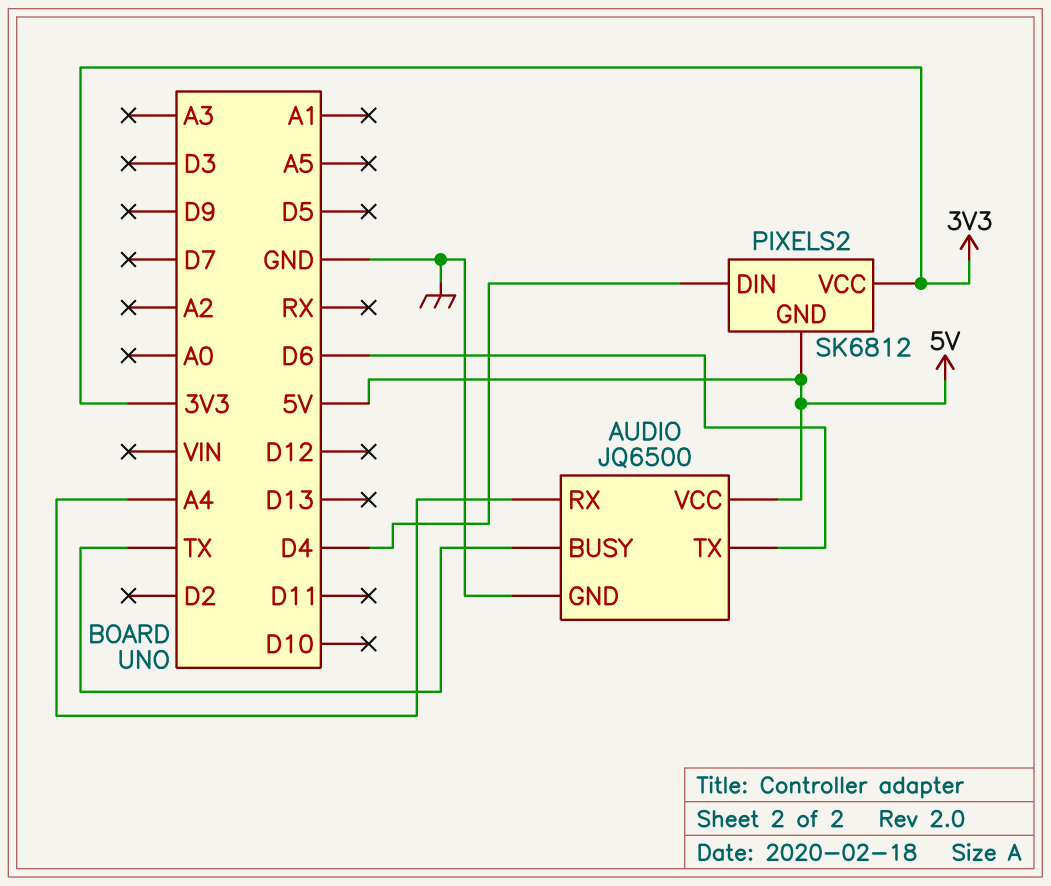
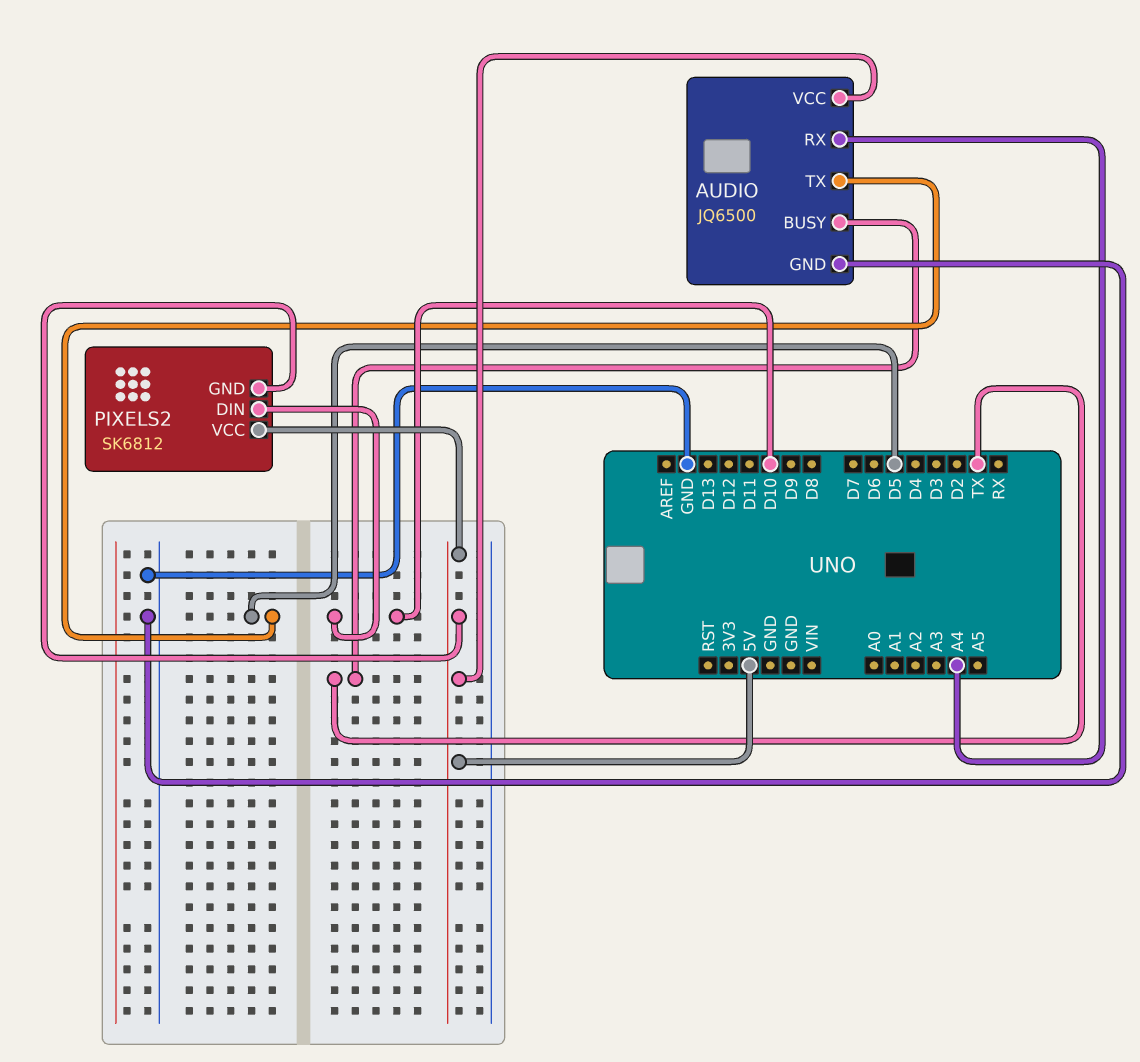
AUDIO pin TX: D6 -> D5
PIXELS2 pin DIN: D4 -> D10
PIXELS2 pin VCC: 3V3 -> 5V

